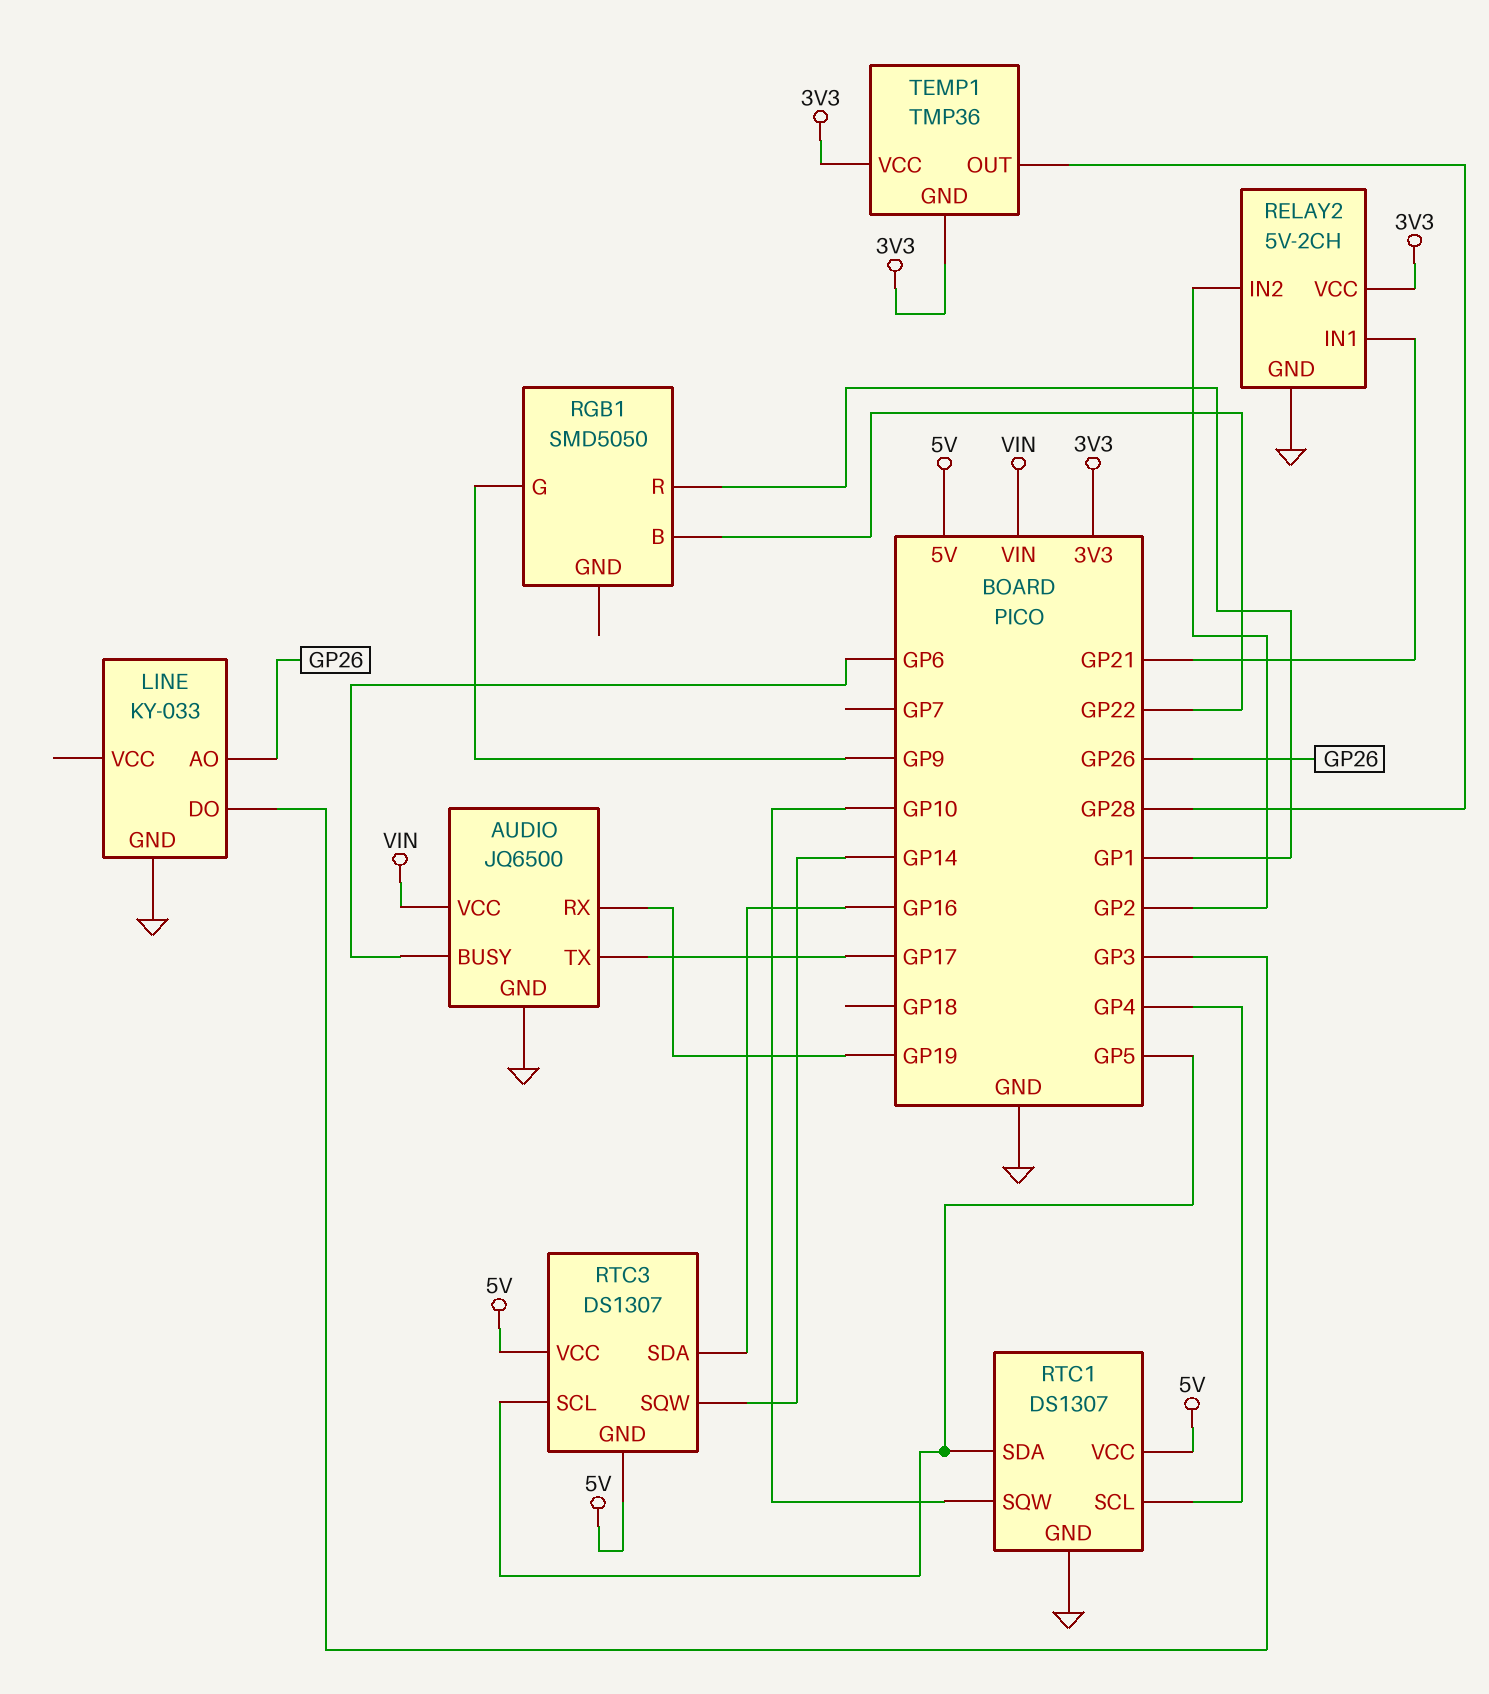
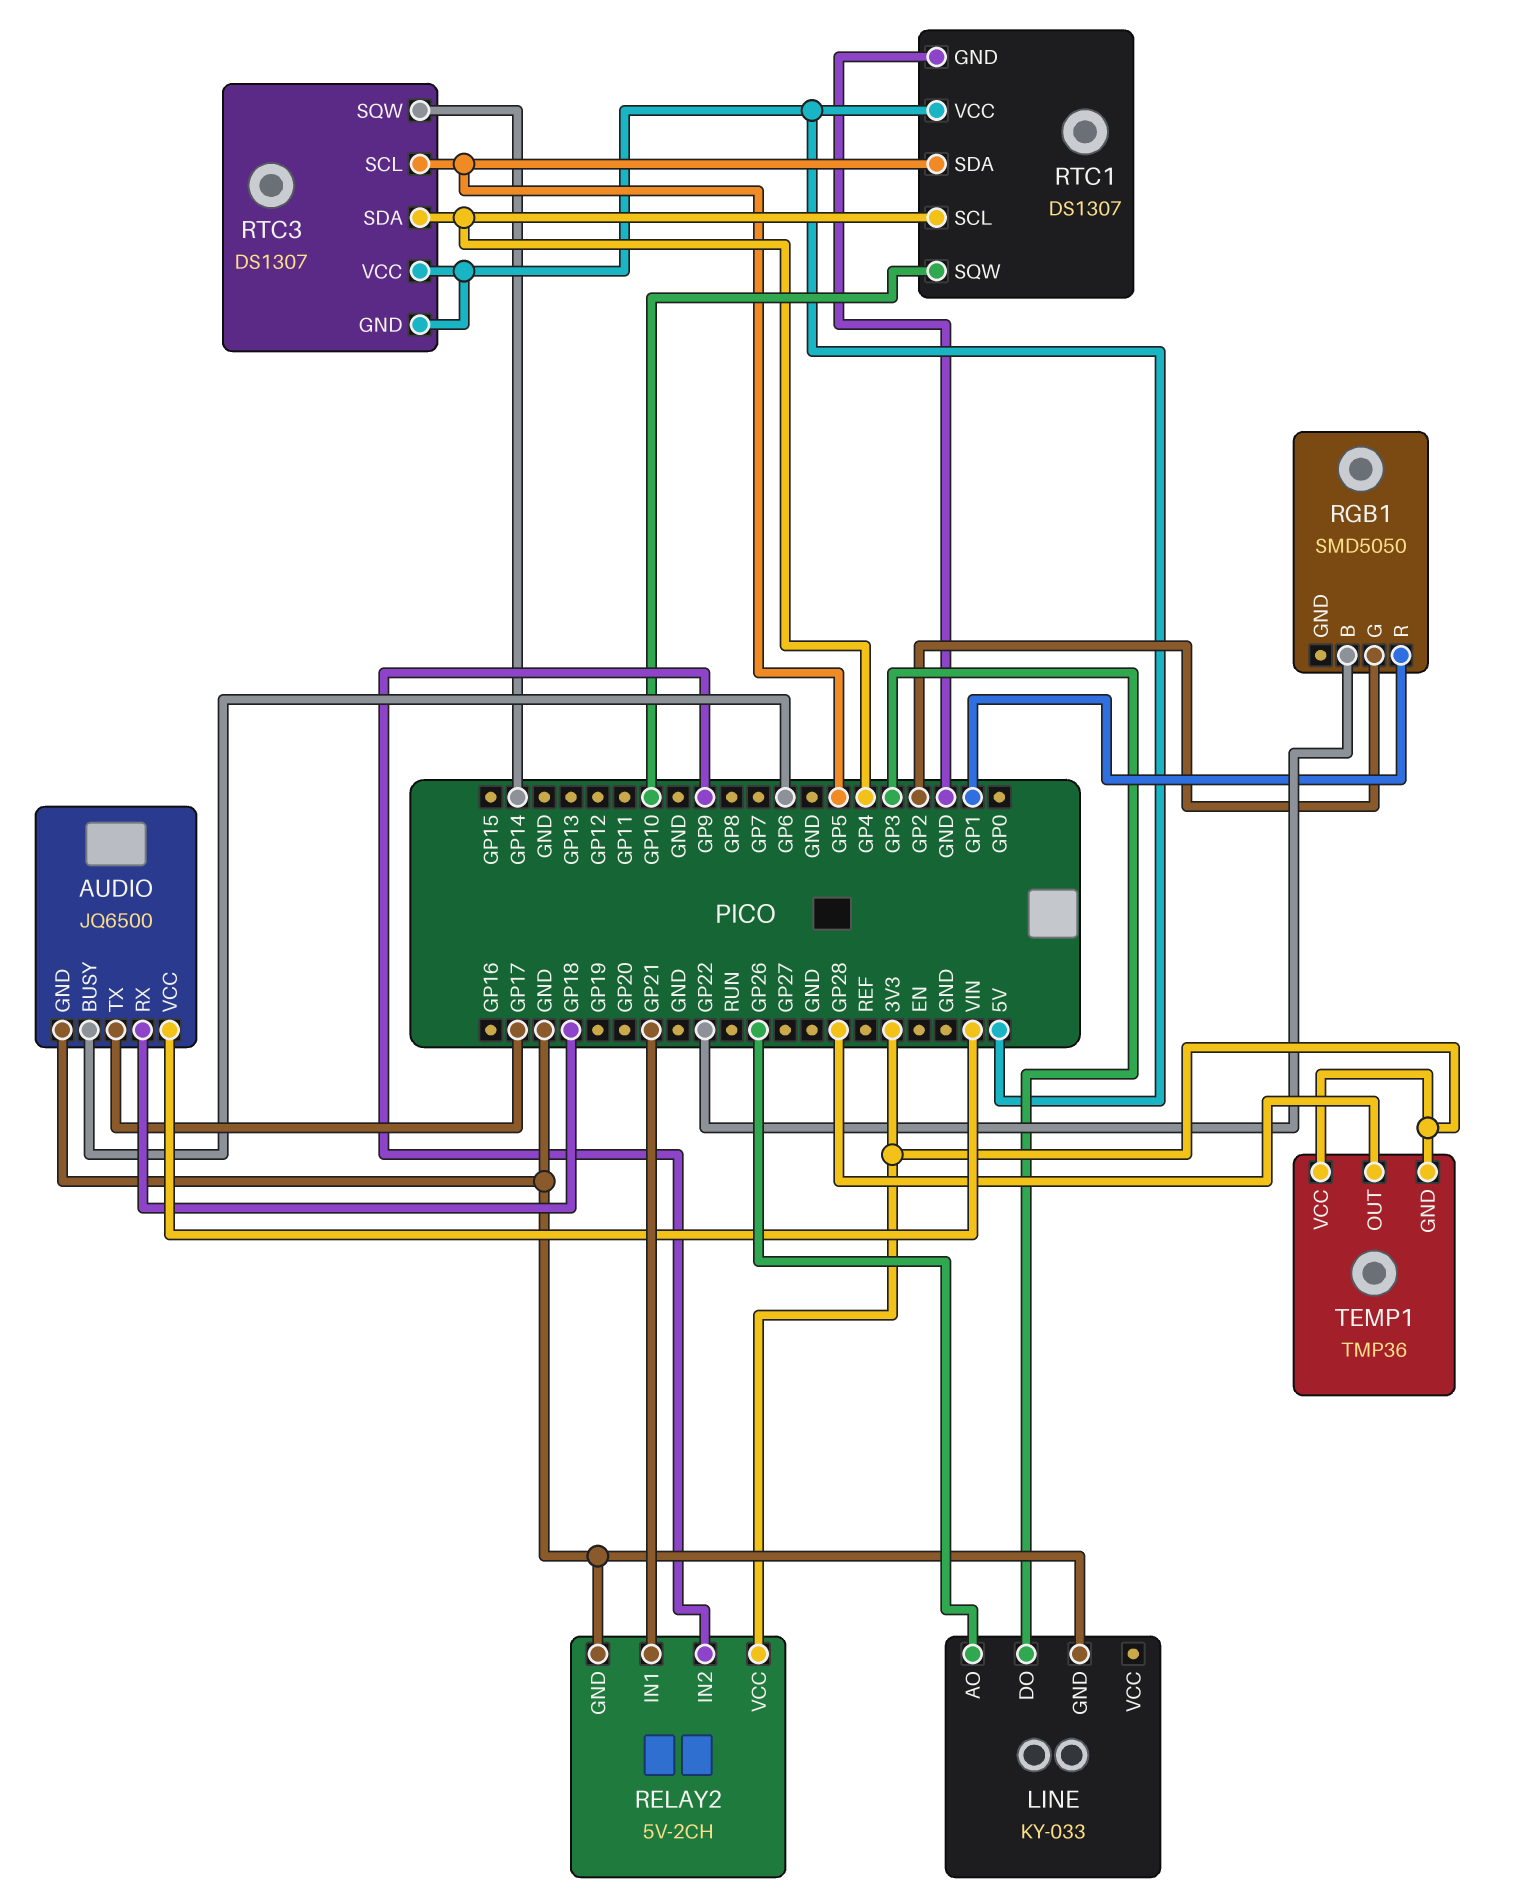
AUDIO pin RX: GP19 -> GP18
RELAY2 pin IN2: GP2 -> GP9
RGB1 pin G: GP9 -> GP2
RTC3 pin SDA: GP16 -> GP4

